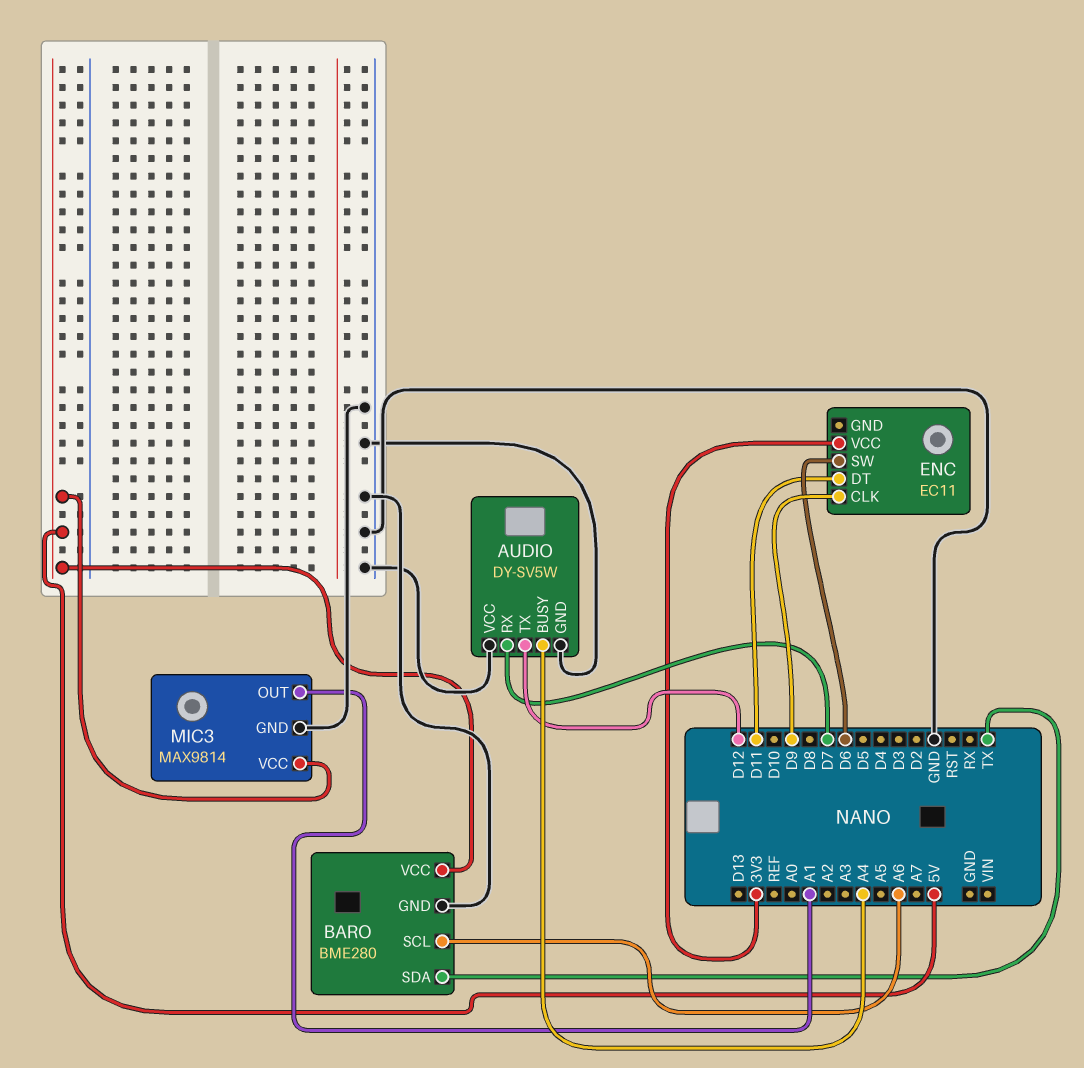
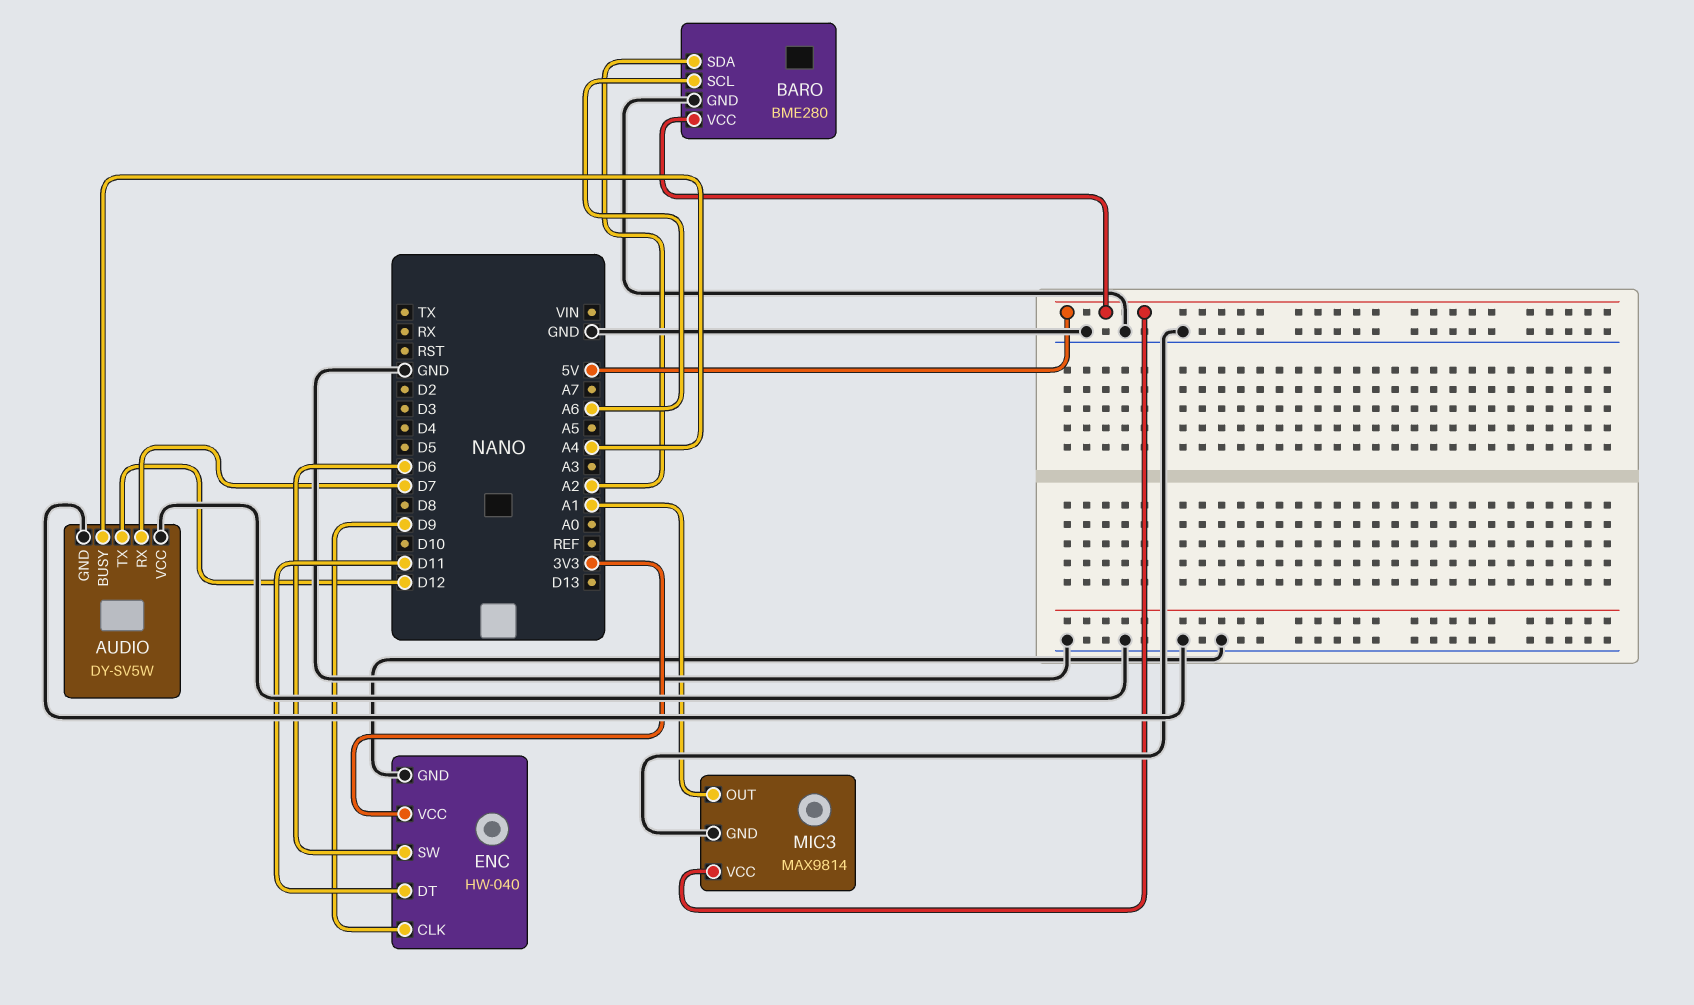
BARO pin SDA: TX -> A2
ENC: EC11 -> HW-040
ENC pin GND: none -> GND

